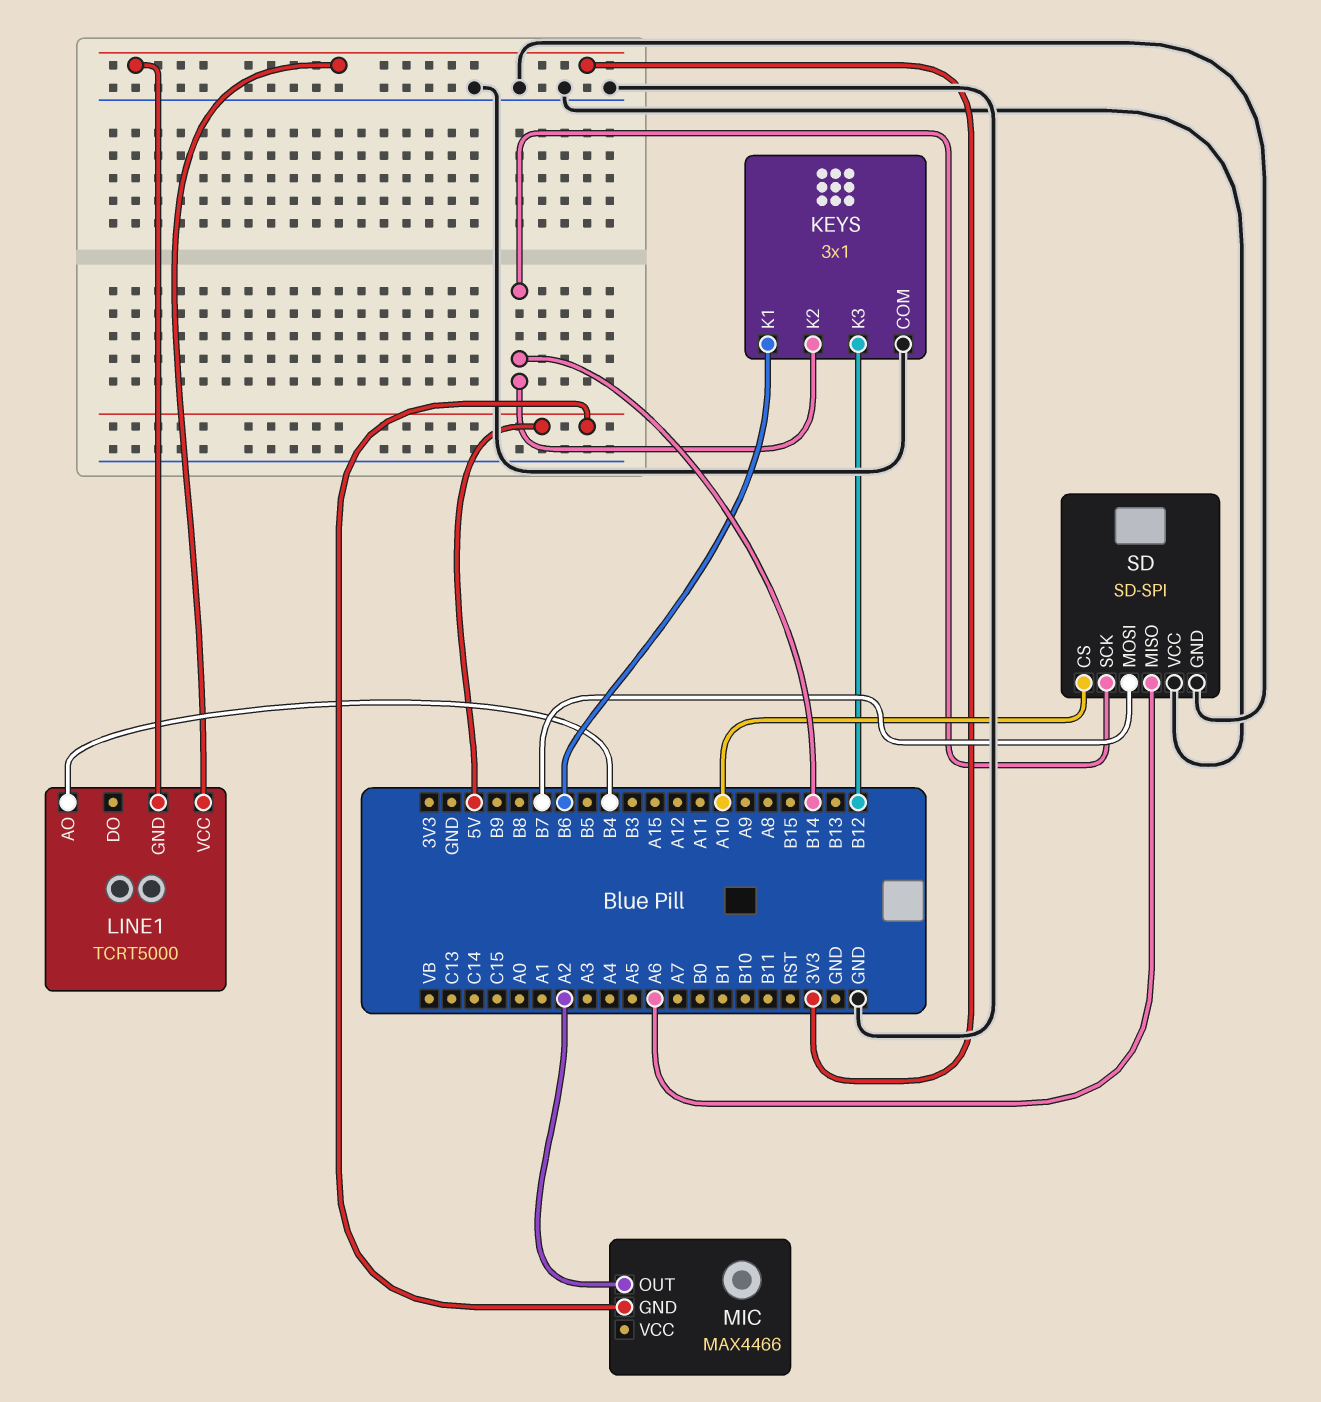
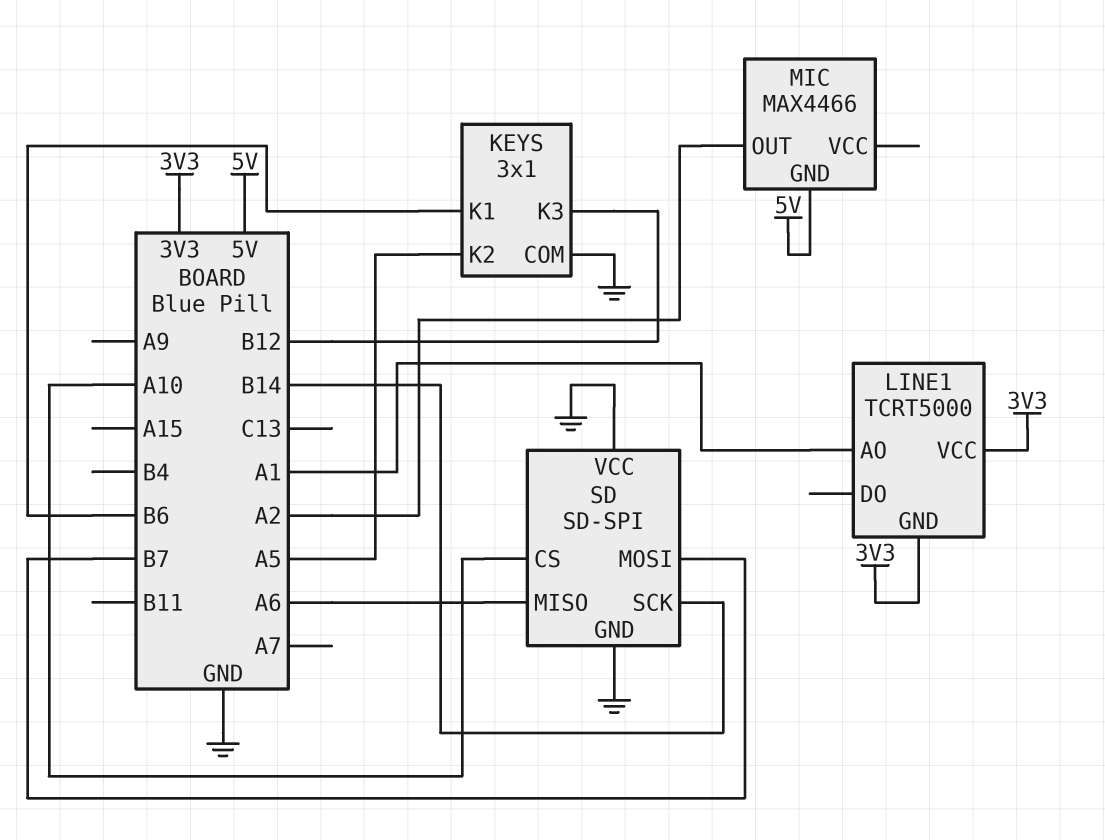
KEYS pin K2: B14 -> A5
LINE1 pin AO: B4 -> A1

